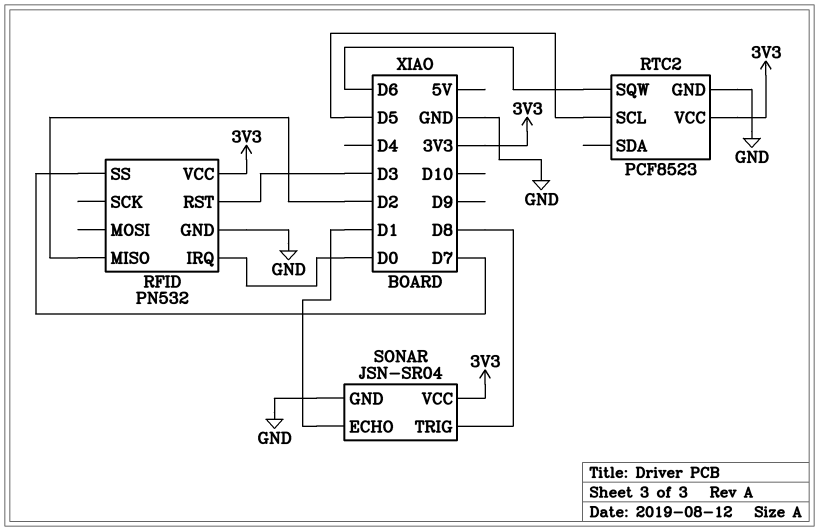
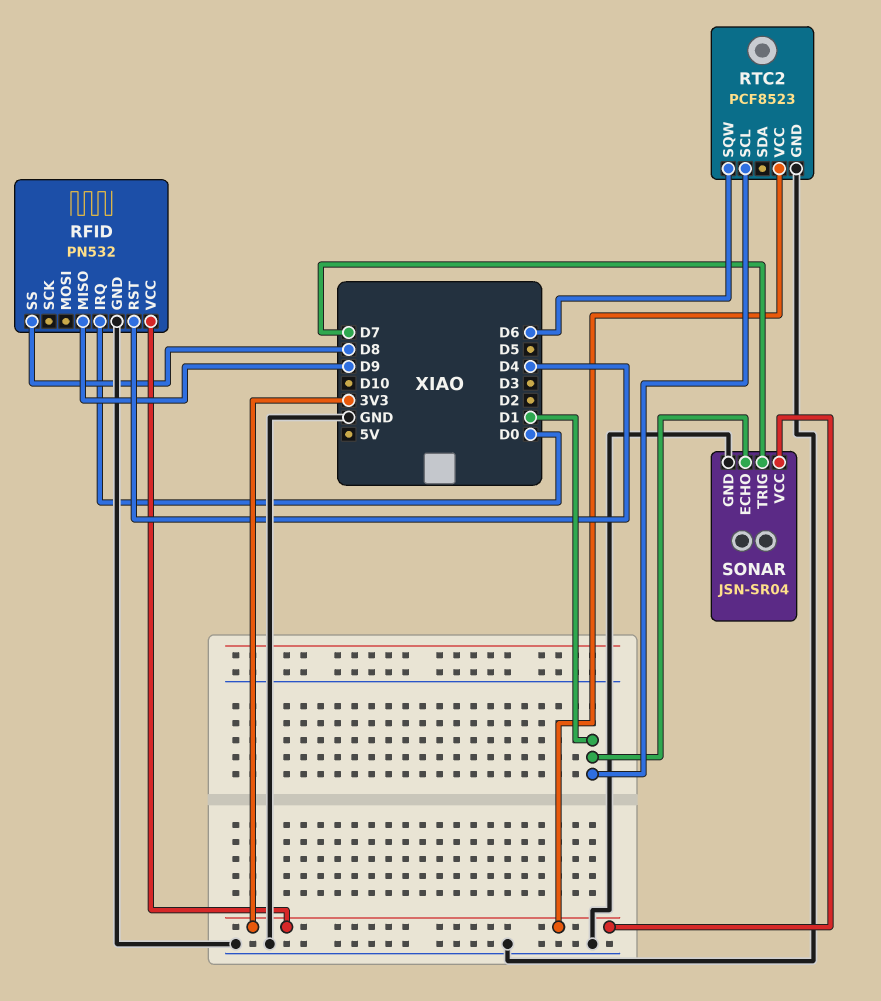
RFID pin MISO: D2 -> D9
RFID pin RST: D3 -> D4
RFID pin SS: D7 -> D8
RTC2 pin SCL: D5 -> D1
SONAR pin TRIG: D8 -> D7

